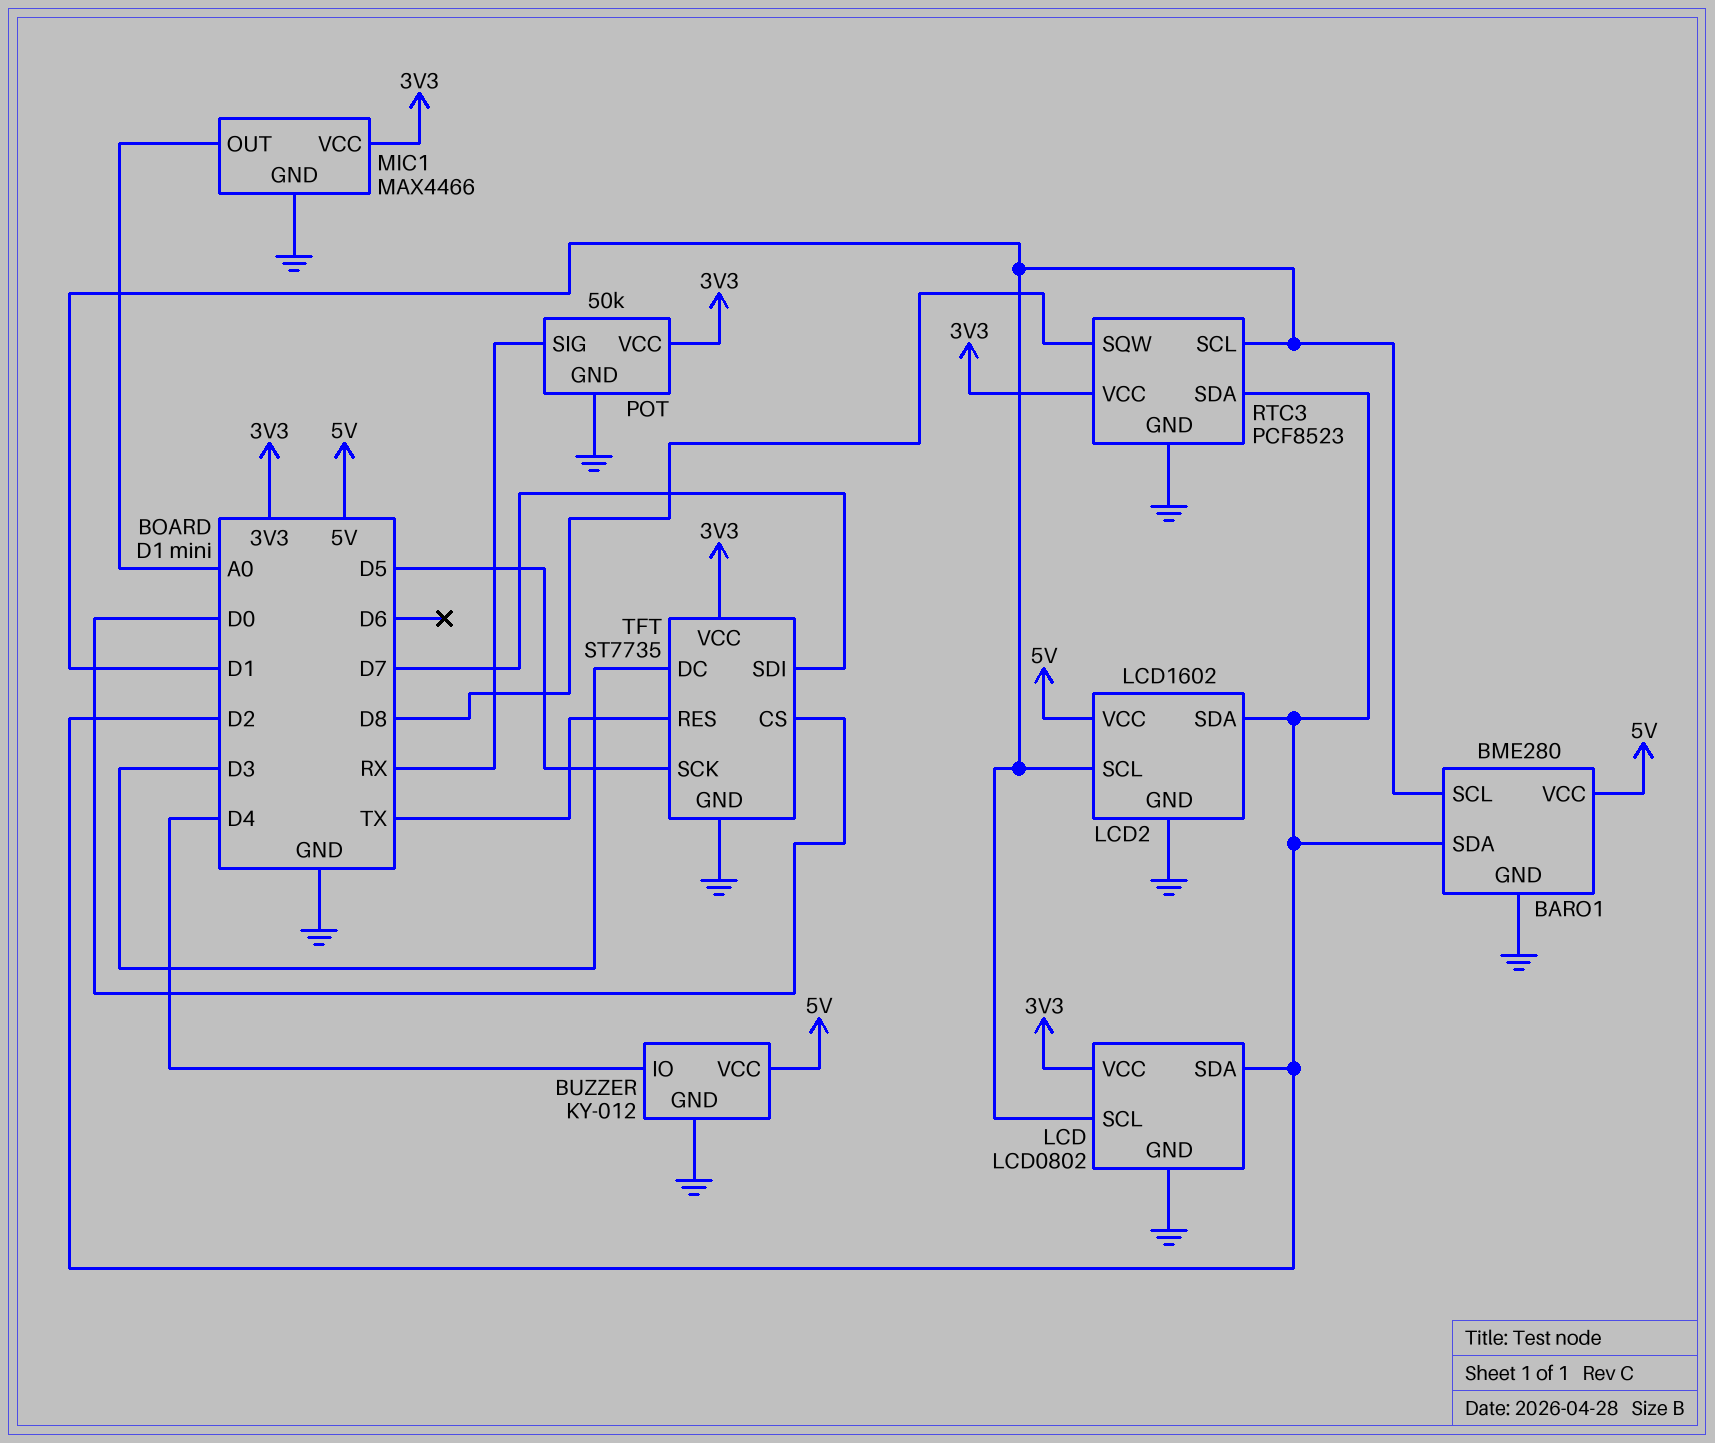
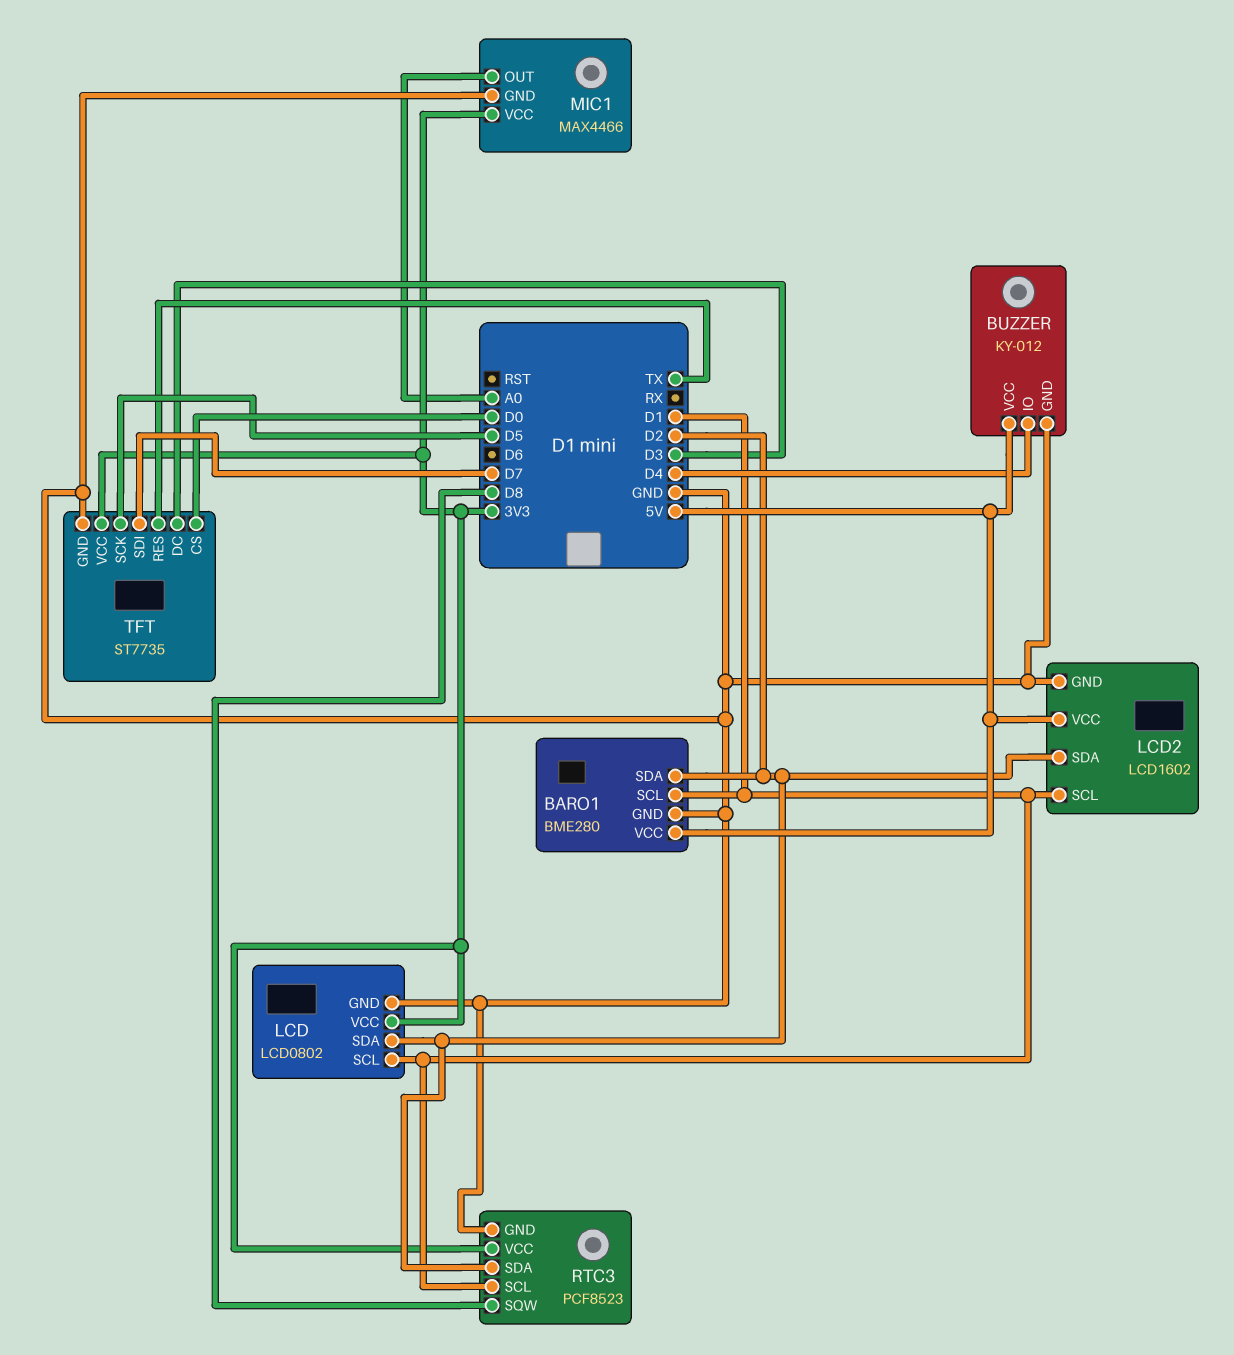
POT: 50k -> none
POT pin GND: GND -> none
POT pin SIG: RX -> none
POT pin VCC: 3V3 -> none

